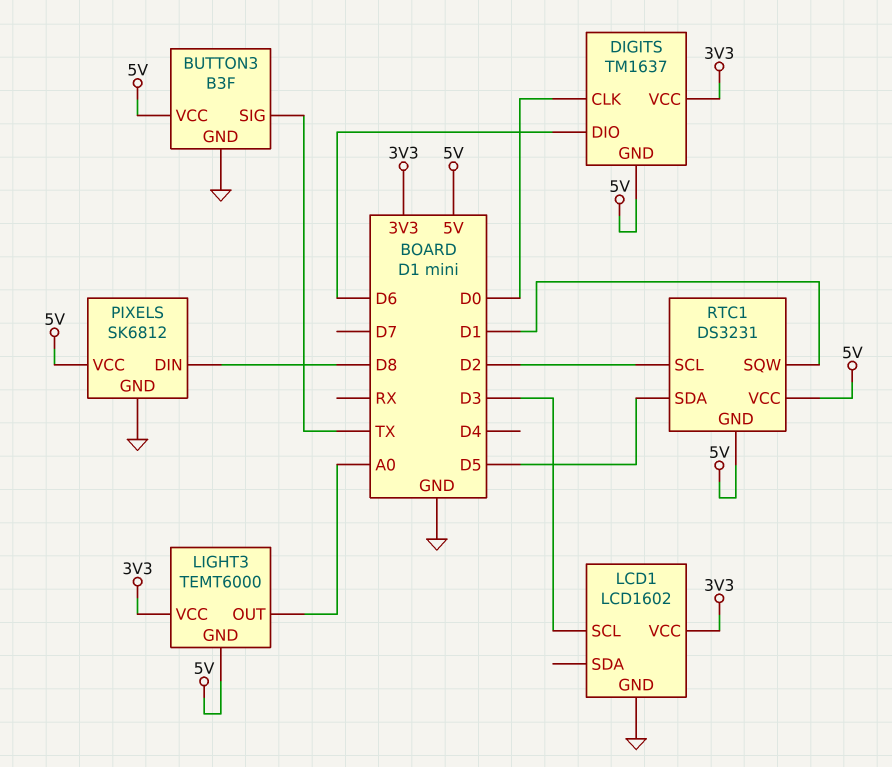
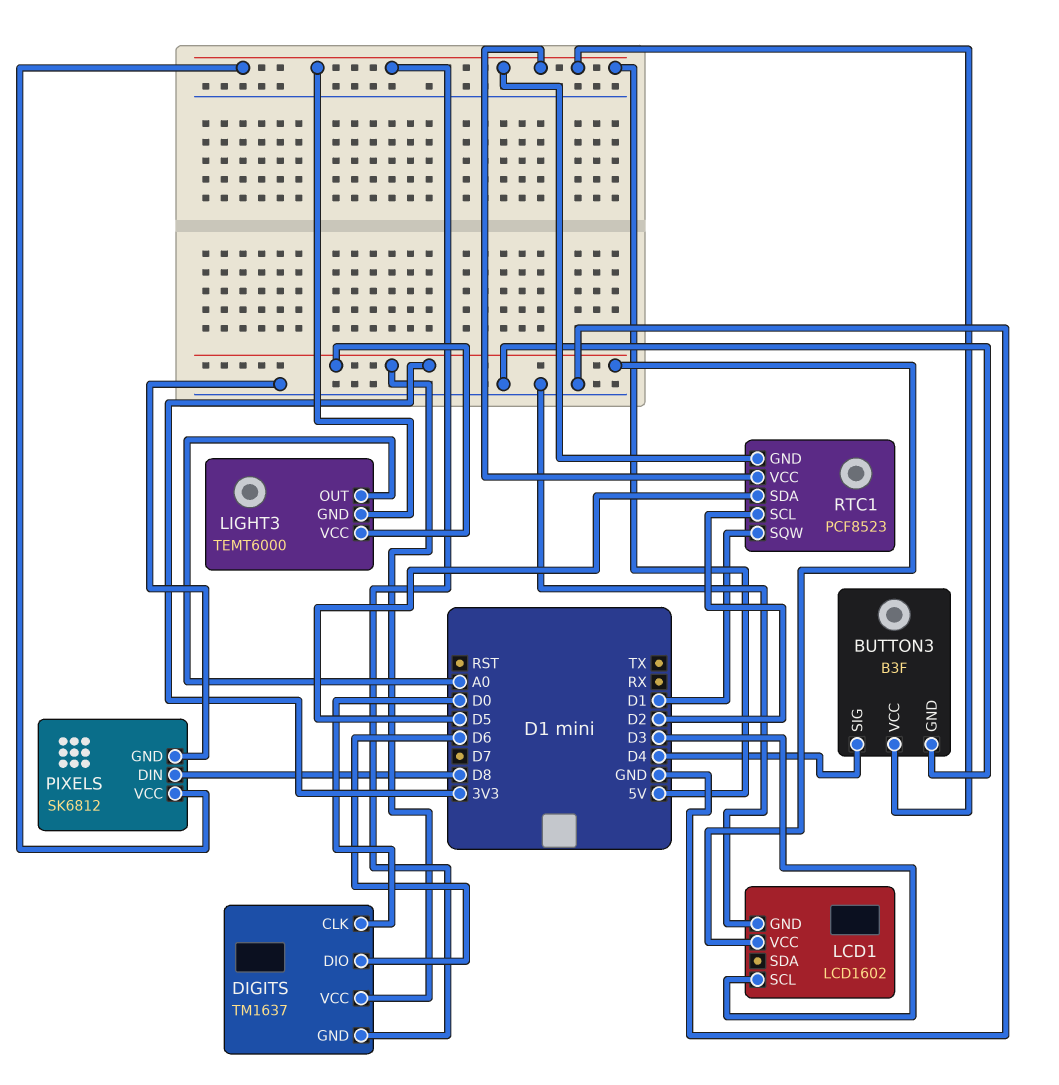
BUTTON3 pin SIG: TX -> D4
RTC1: DS3231 -> PCF8523

